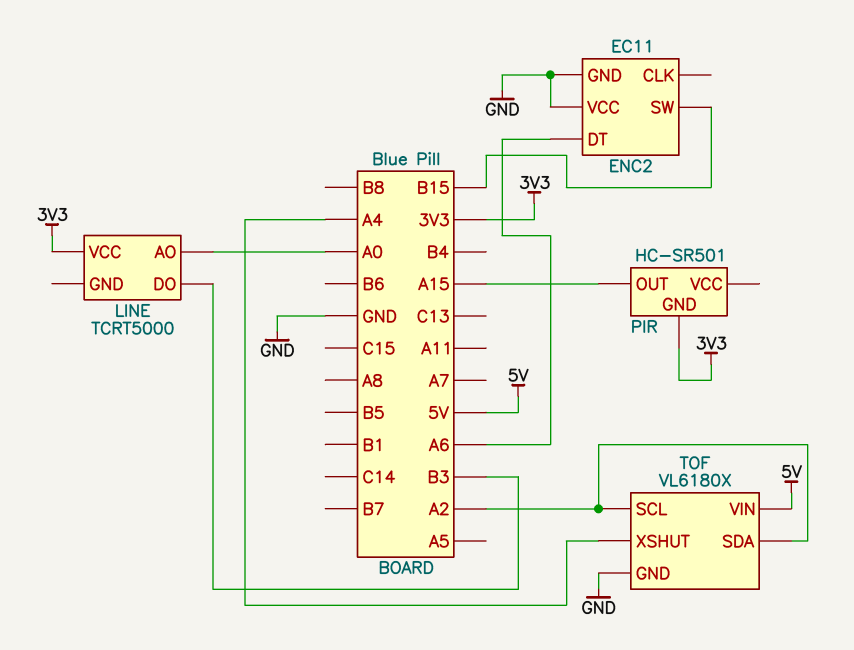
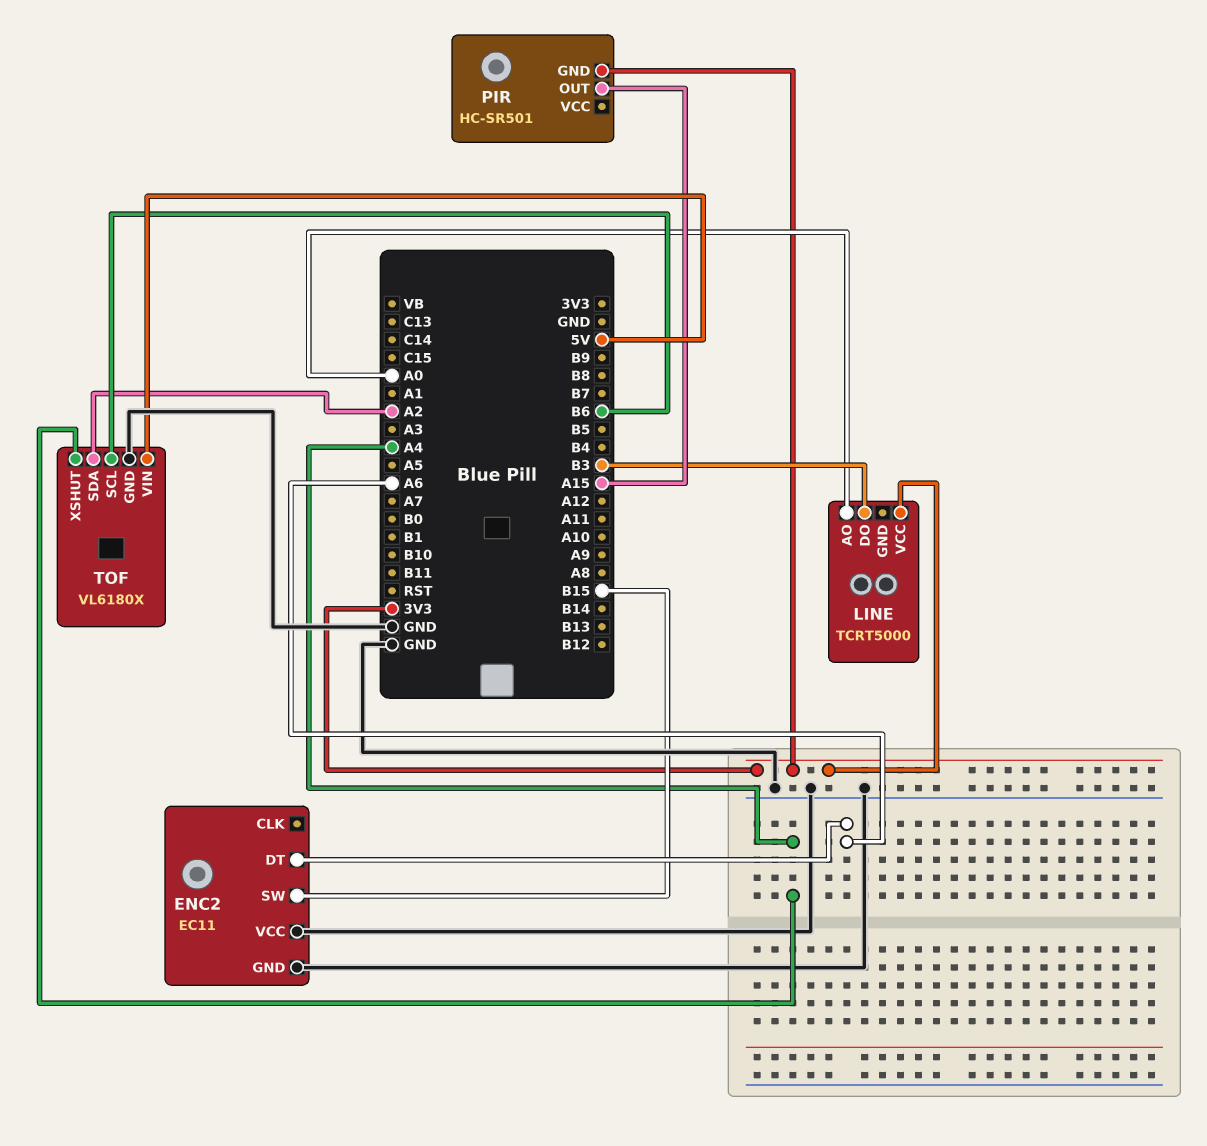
TOF pin SCL: A2 -> B6

